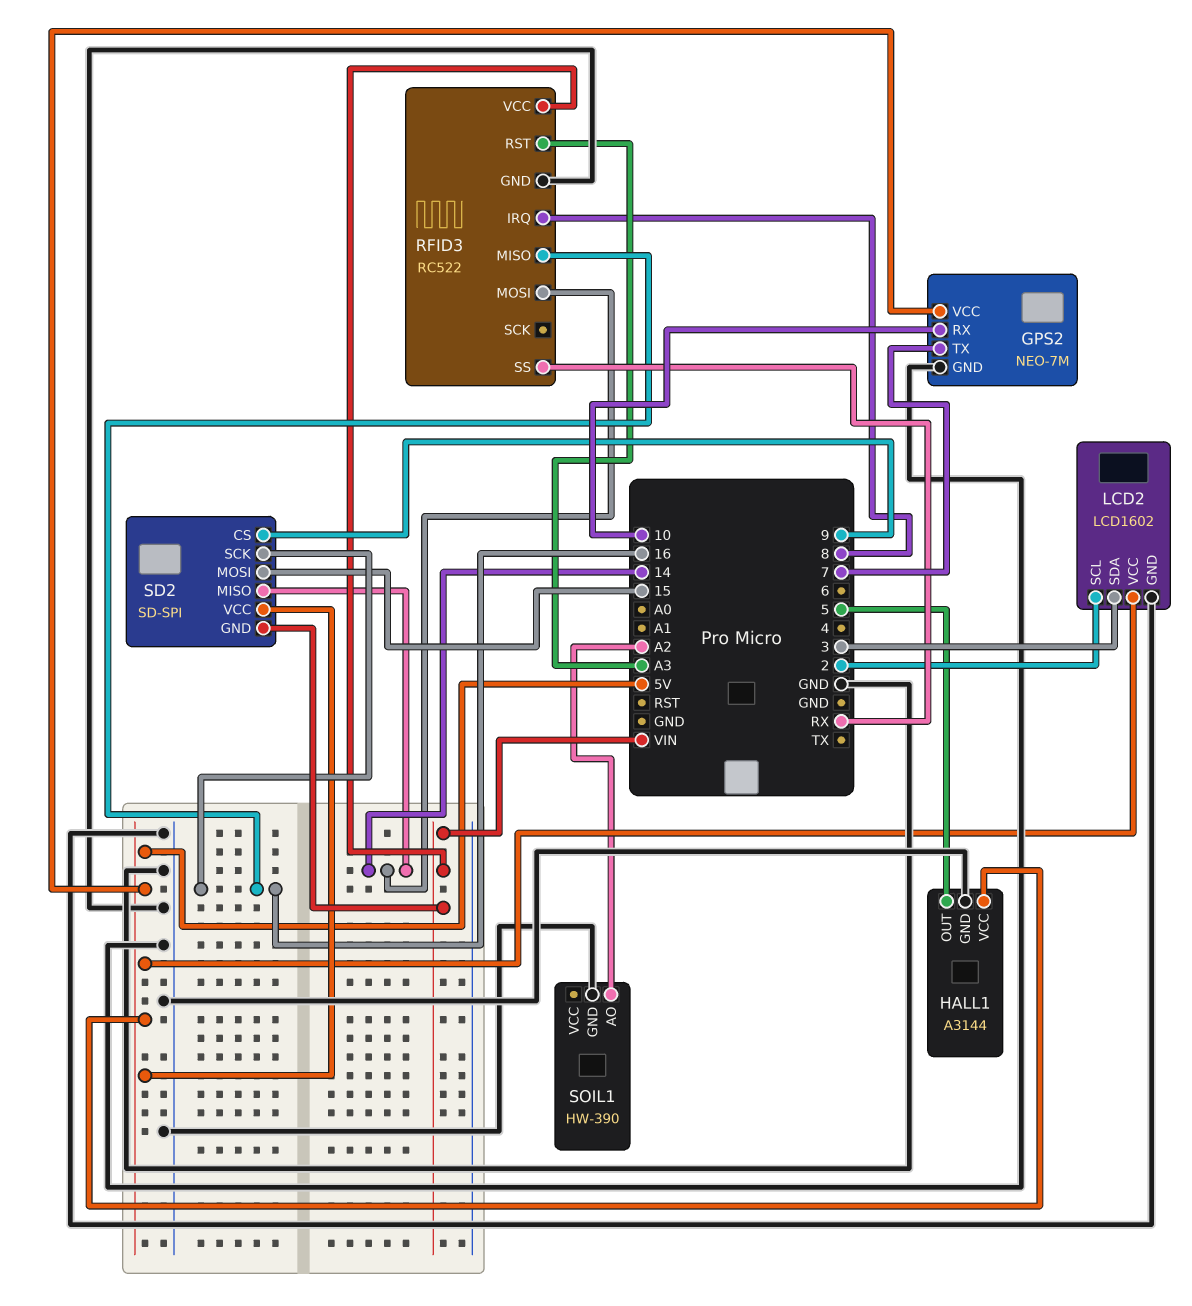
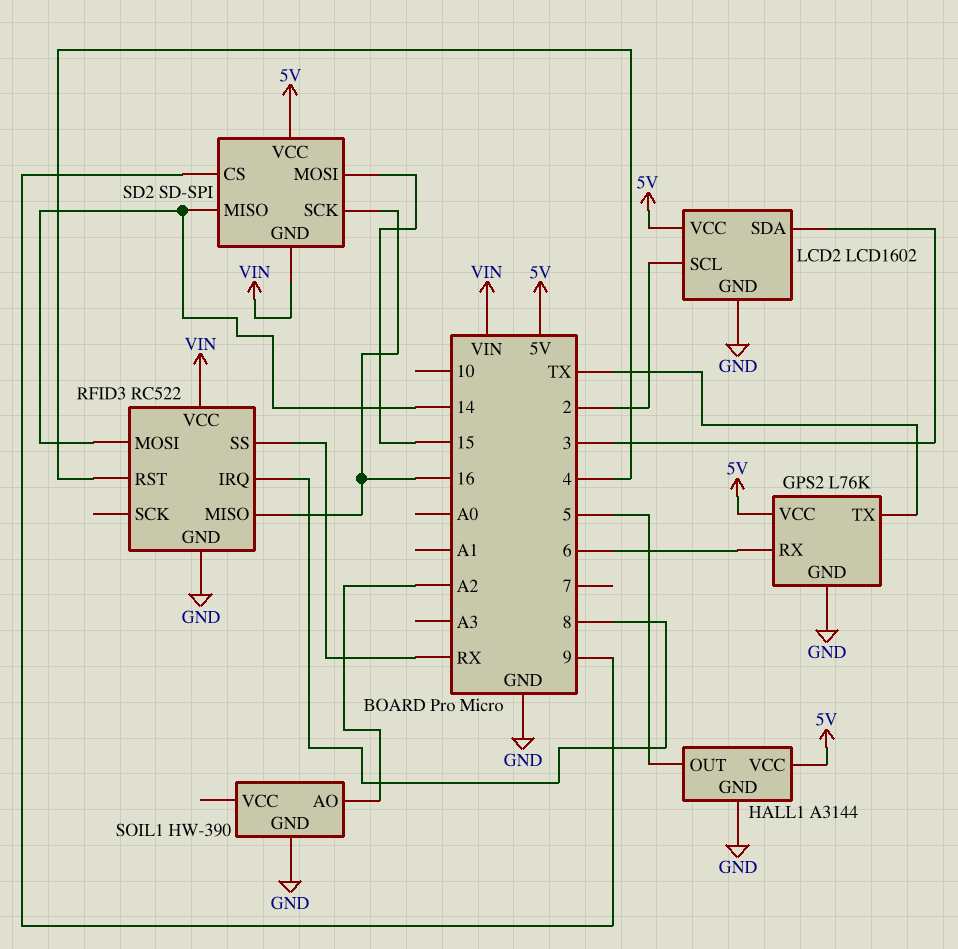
GPS2: NEO-7M -> L76K
GPS2 pin RX: 10 -> 6
GPS2 pin TX: 7 -> TX
RFID3 pin RST: A3 -> 4

